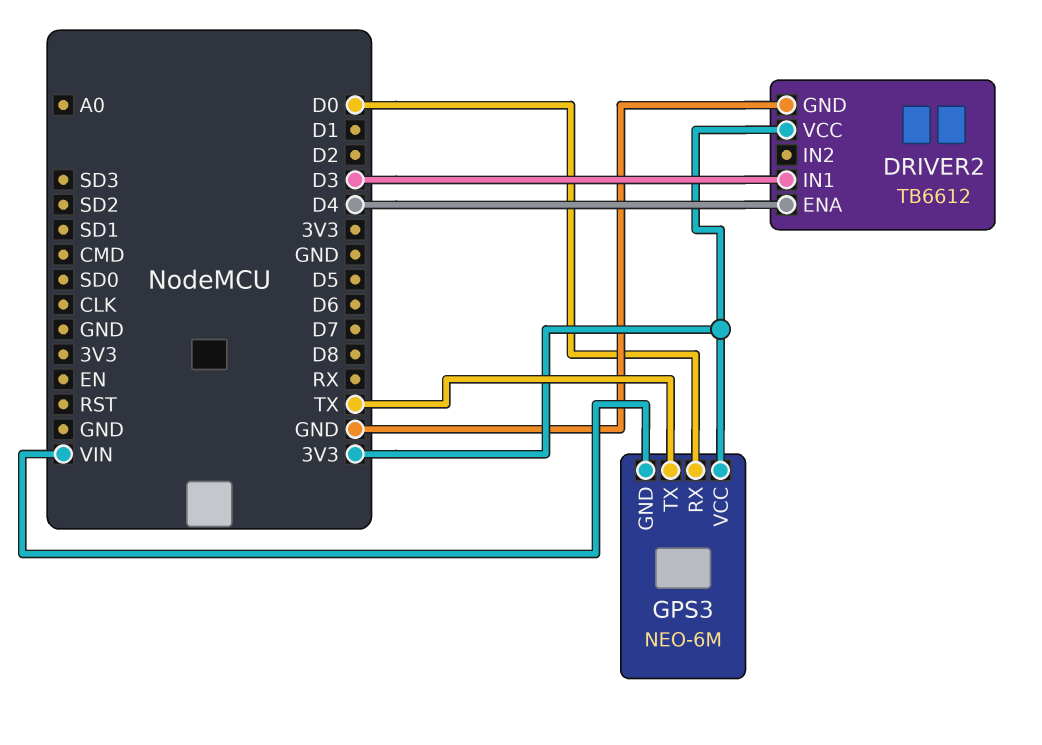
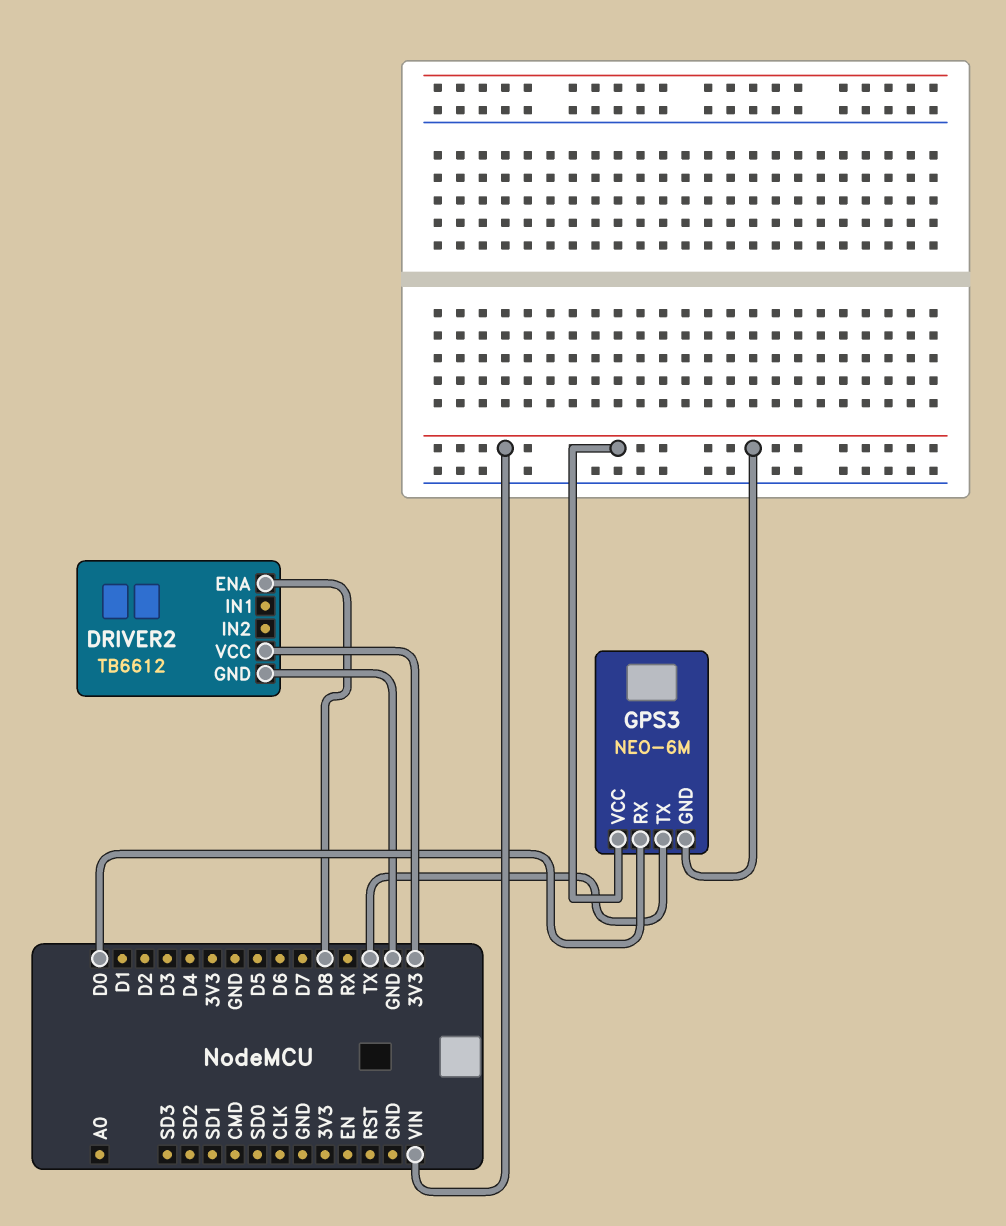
DRIVER2 pin ENA: D4 -> D8
DRIVER2 pin IN1: D3 -> none
GPS3 pin VCC: 3V3 -> VIN

